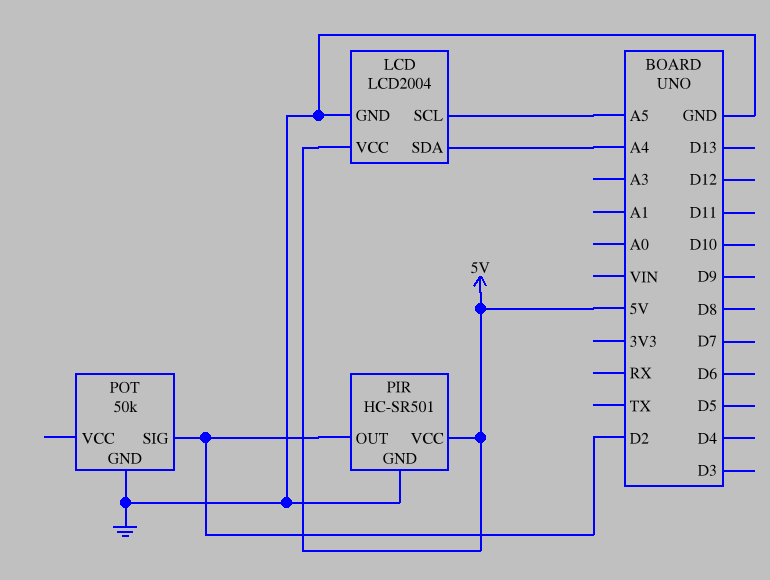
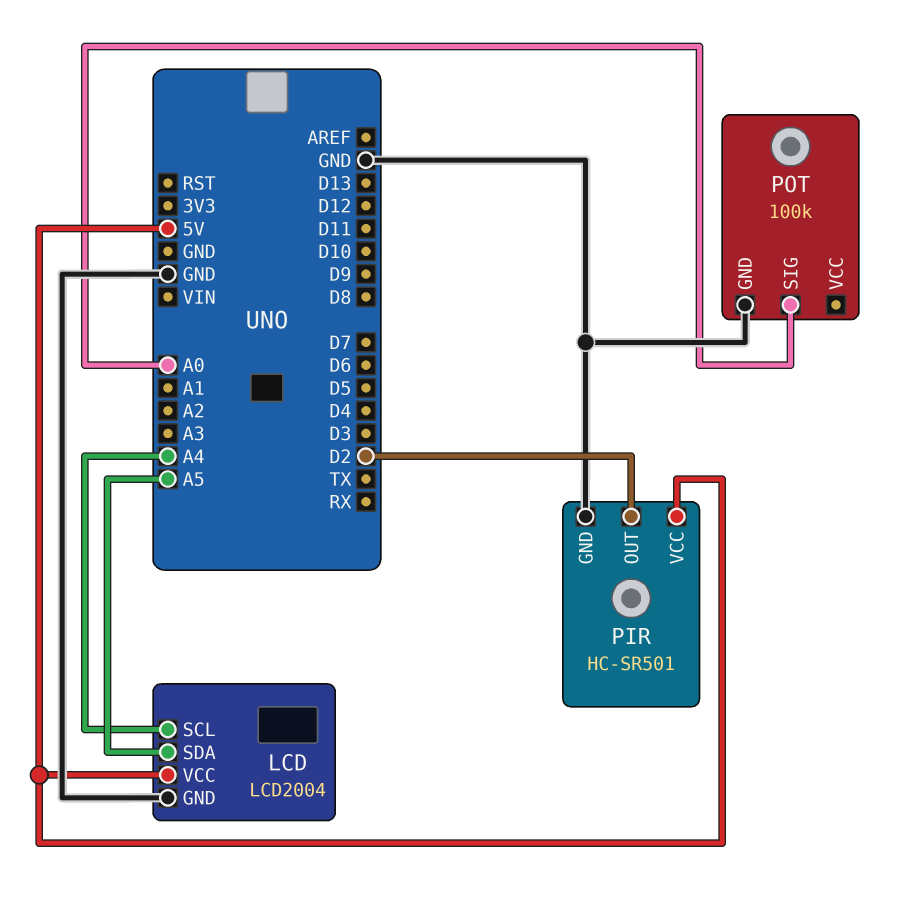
LCD pin SCL: A5 -> A4
LCD pin SDA: A4 -> A5
POT: 50k -> 100k
POT pin SIG: D2 -> A0

